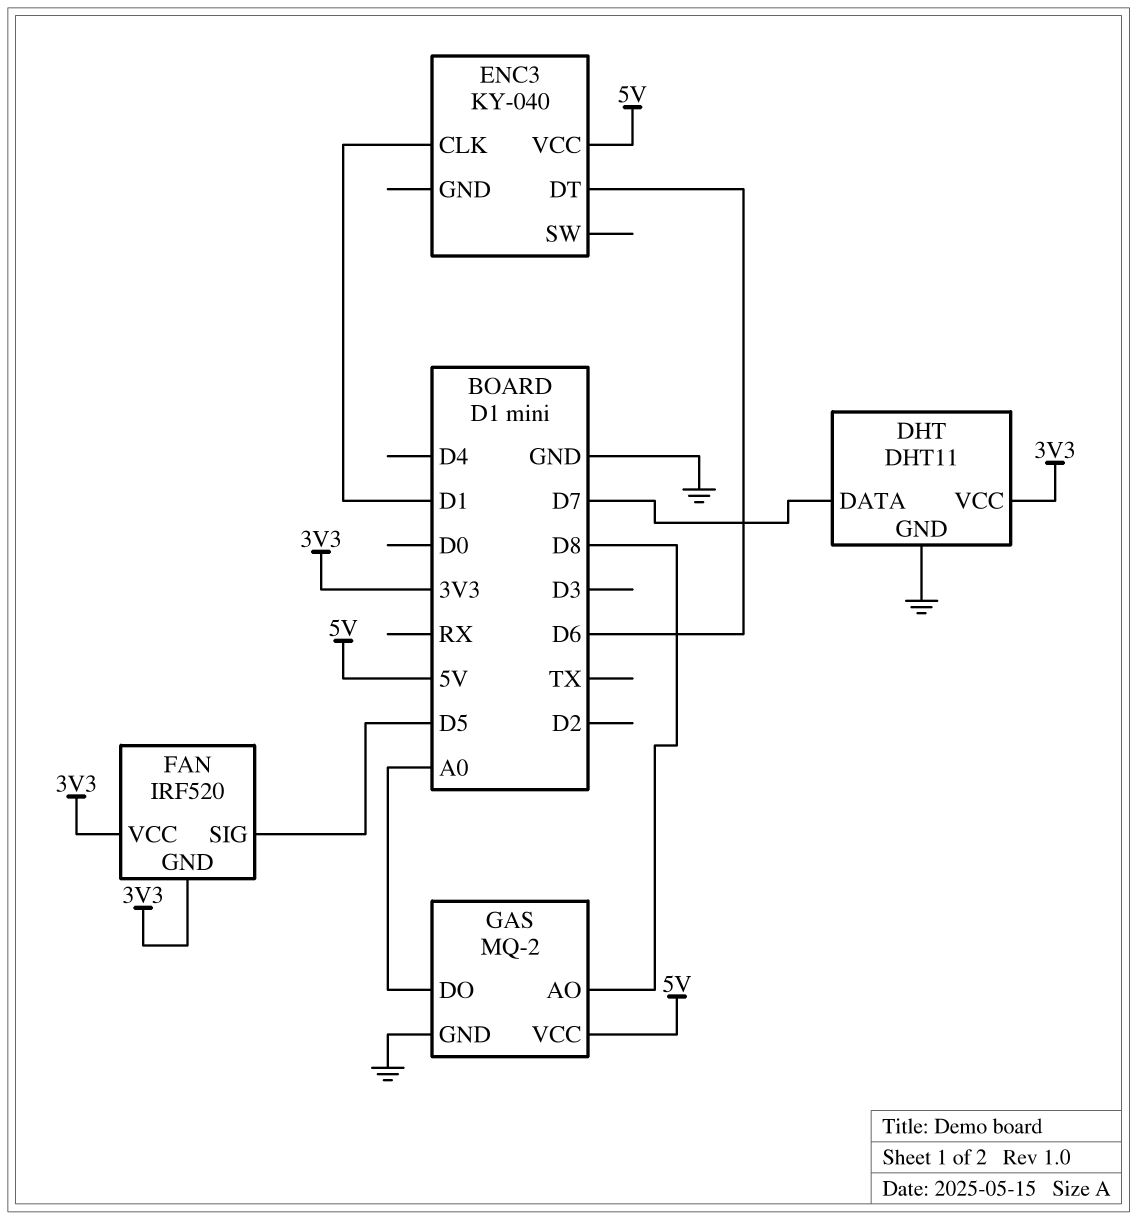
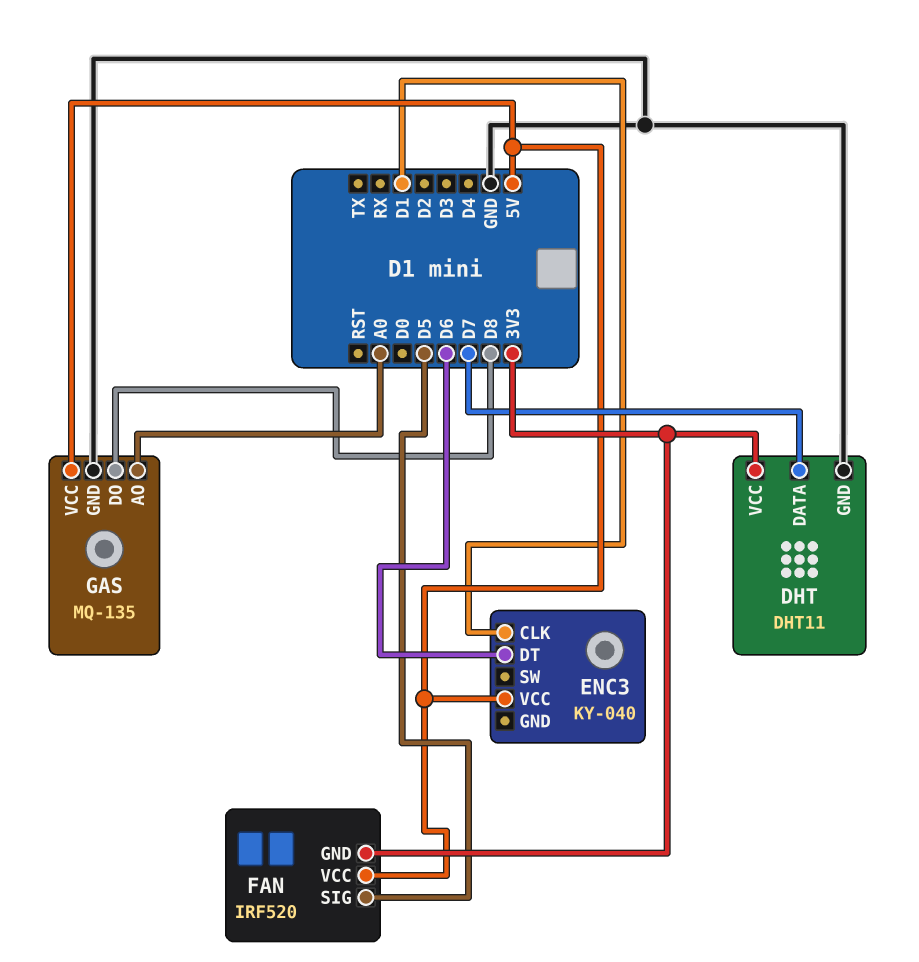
FAN pin VCC: 3V3 -> 5V
GAS: MQ-2 -> MQ-135
GAS pin AO: D8 -> A0
GAS pin DO: A0 -> D8

